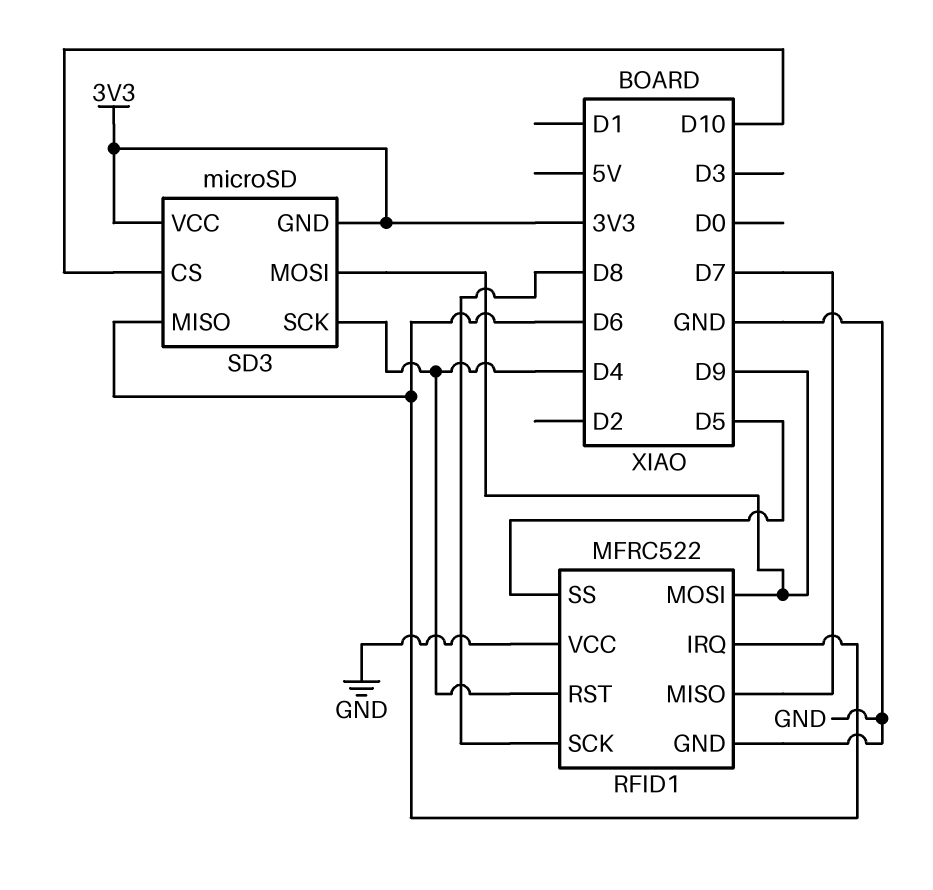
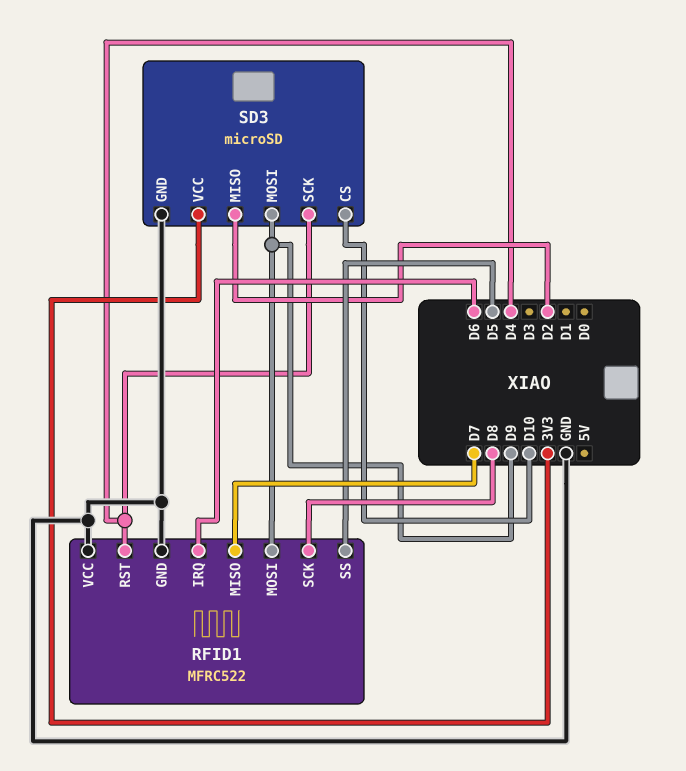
SD3 pin GND: 3V3 -> GND
SD3 pin MISO: D6 -> D2

